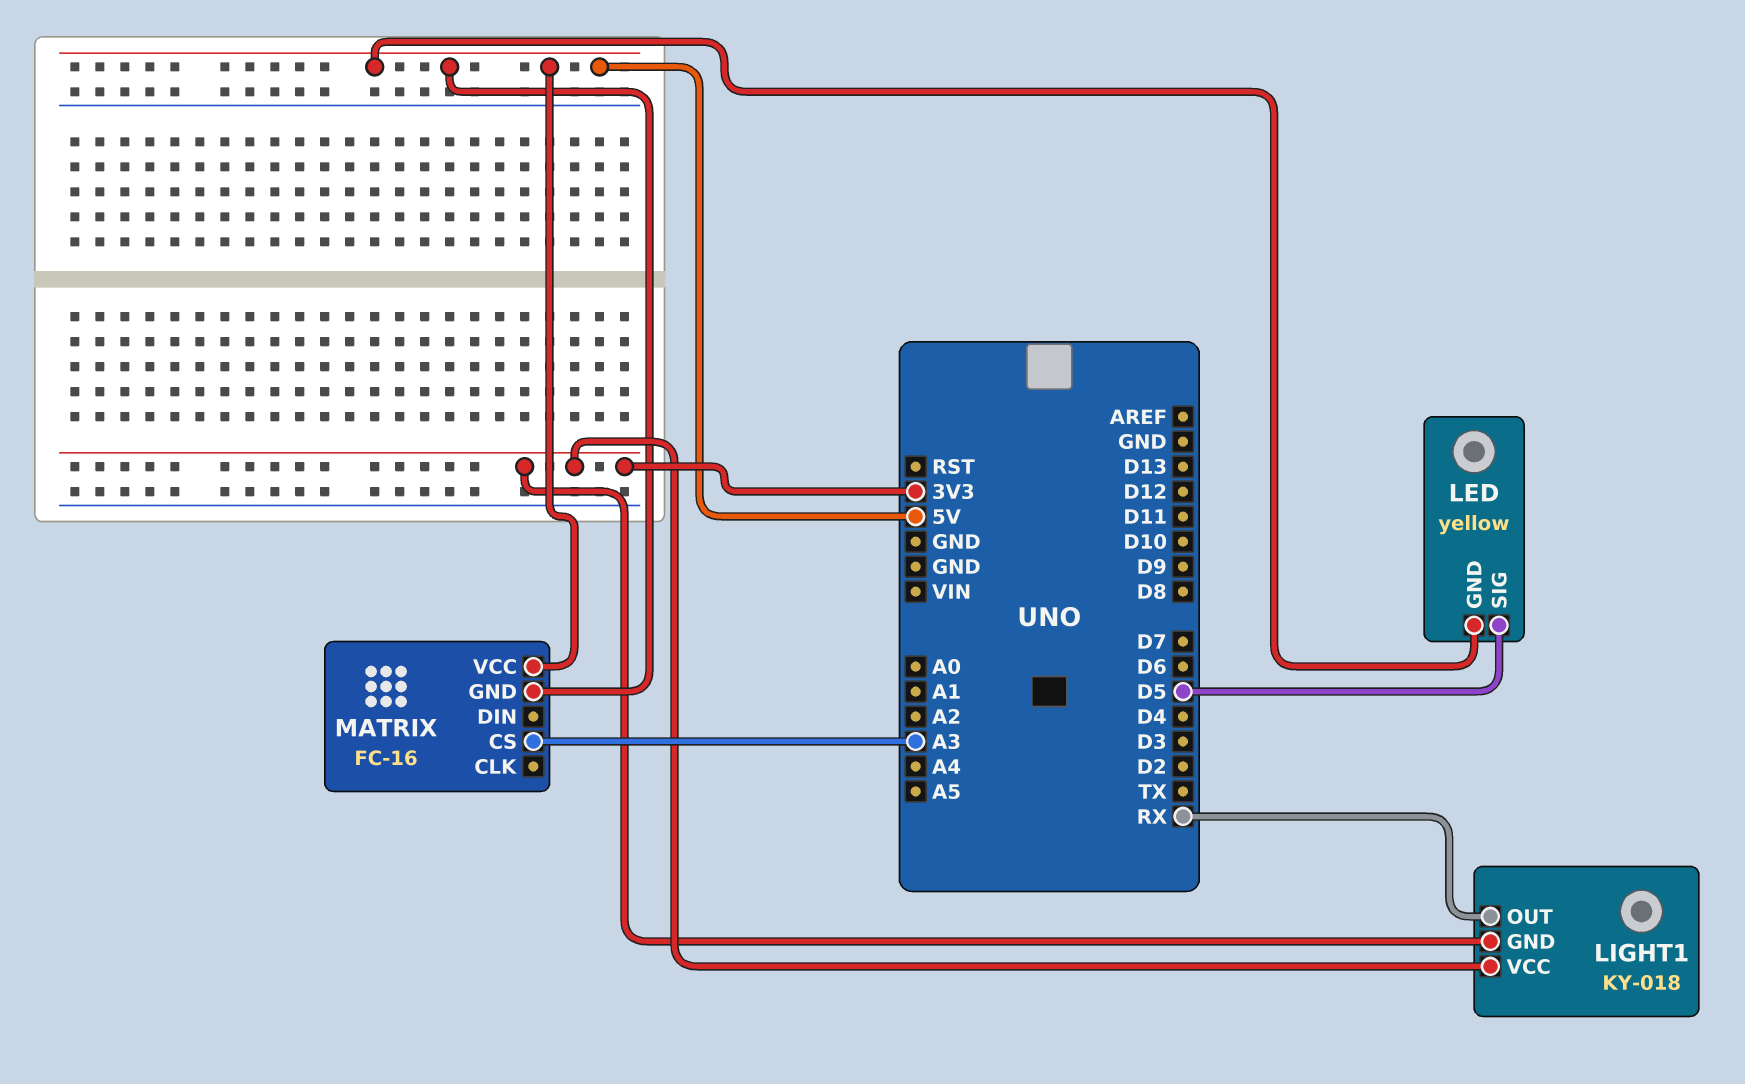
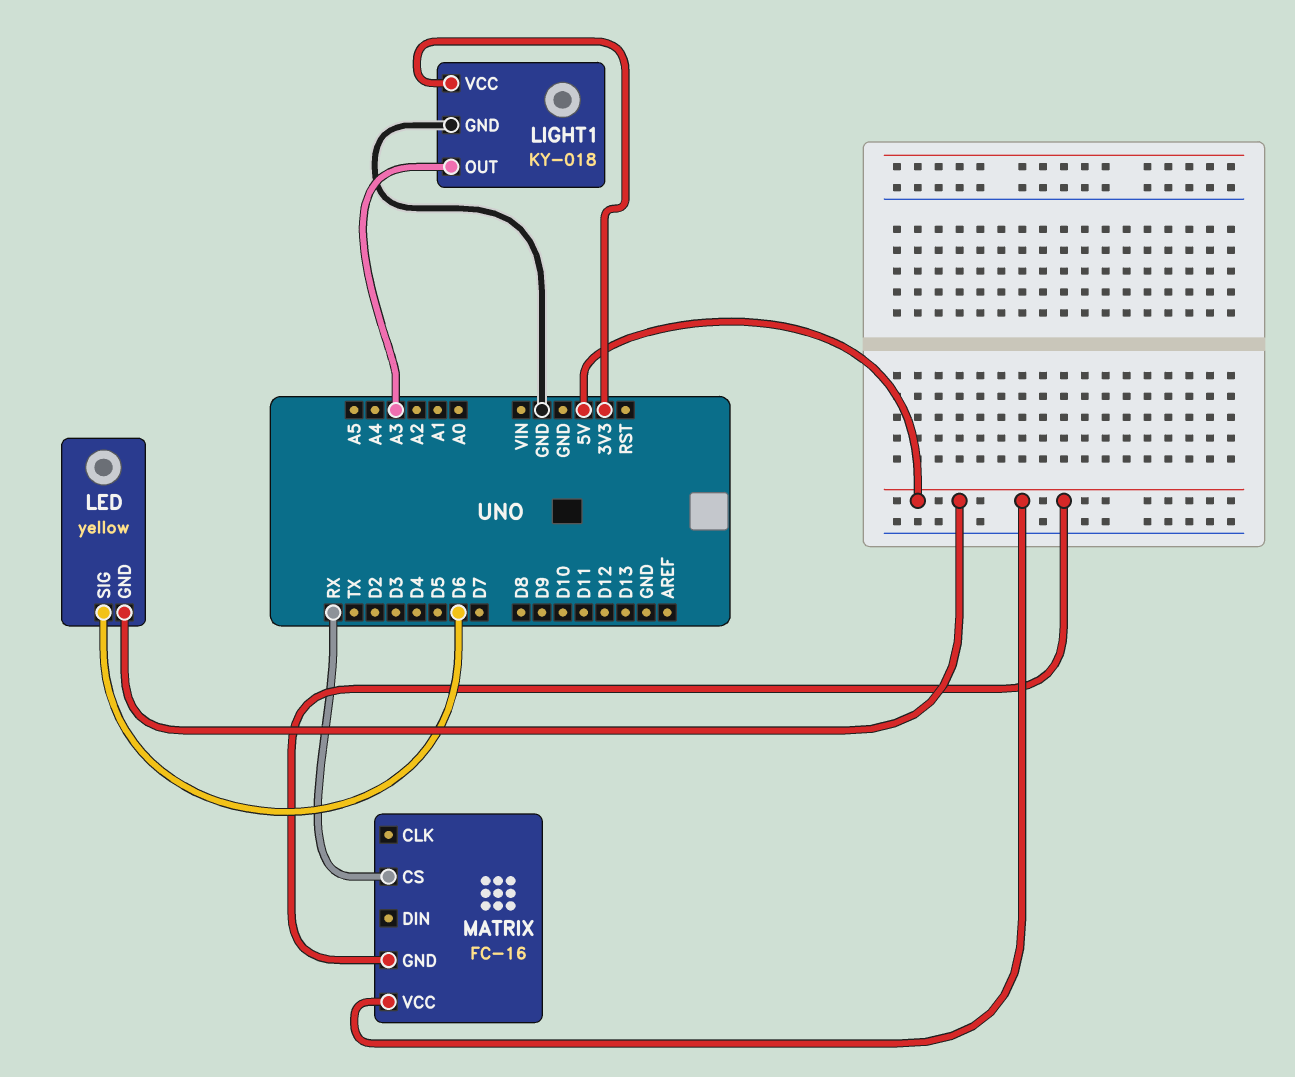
LED pin SIG: D5 -> D6
LIGHT1 pin GND: 3V3 -> GND
LIGHT1 pin OUT: RX -> A3
MATRIX pin CS: A3 -> RX

